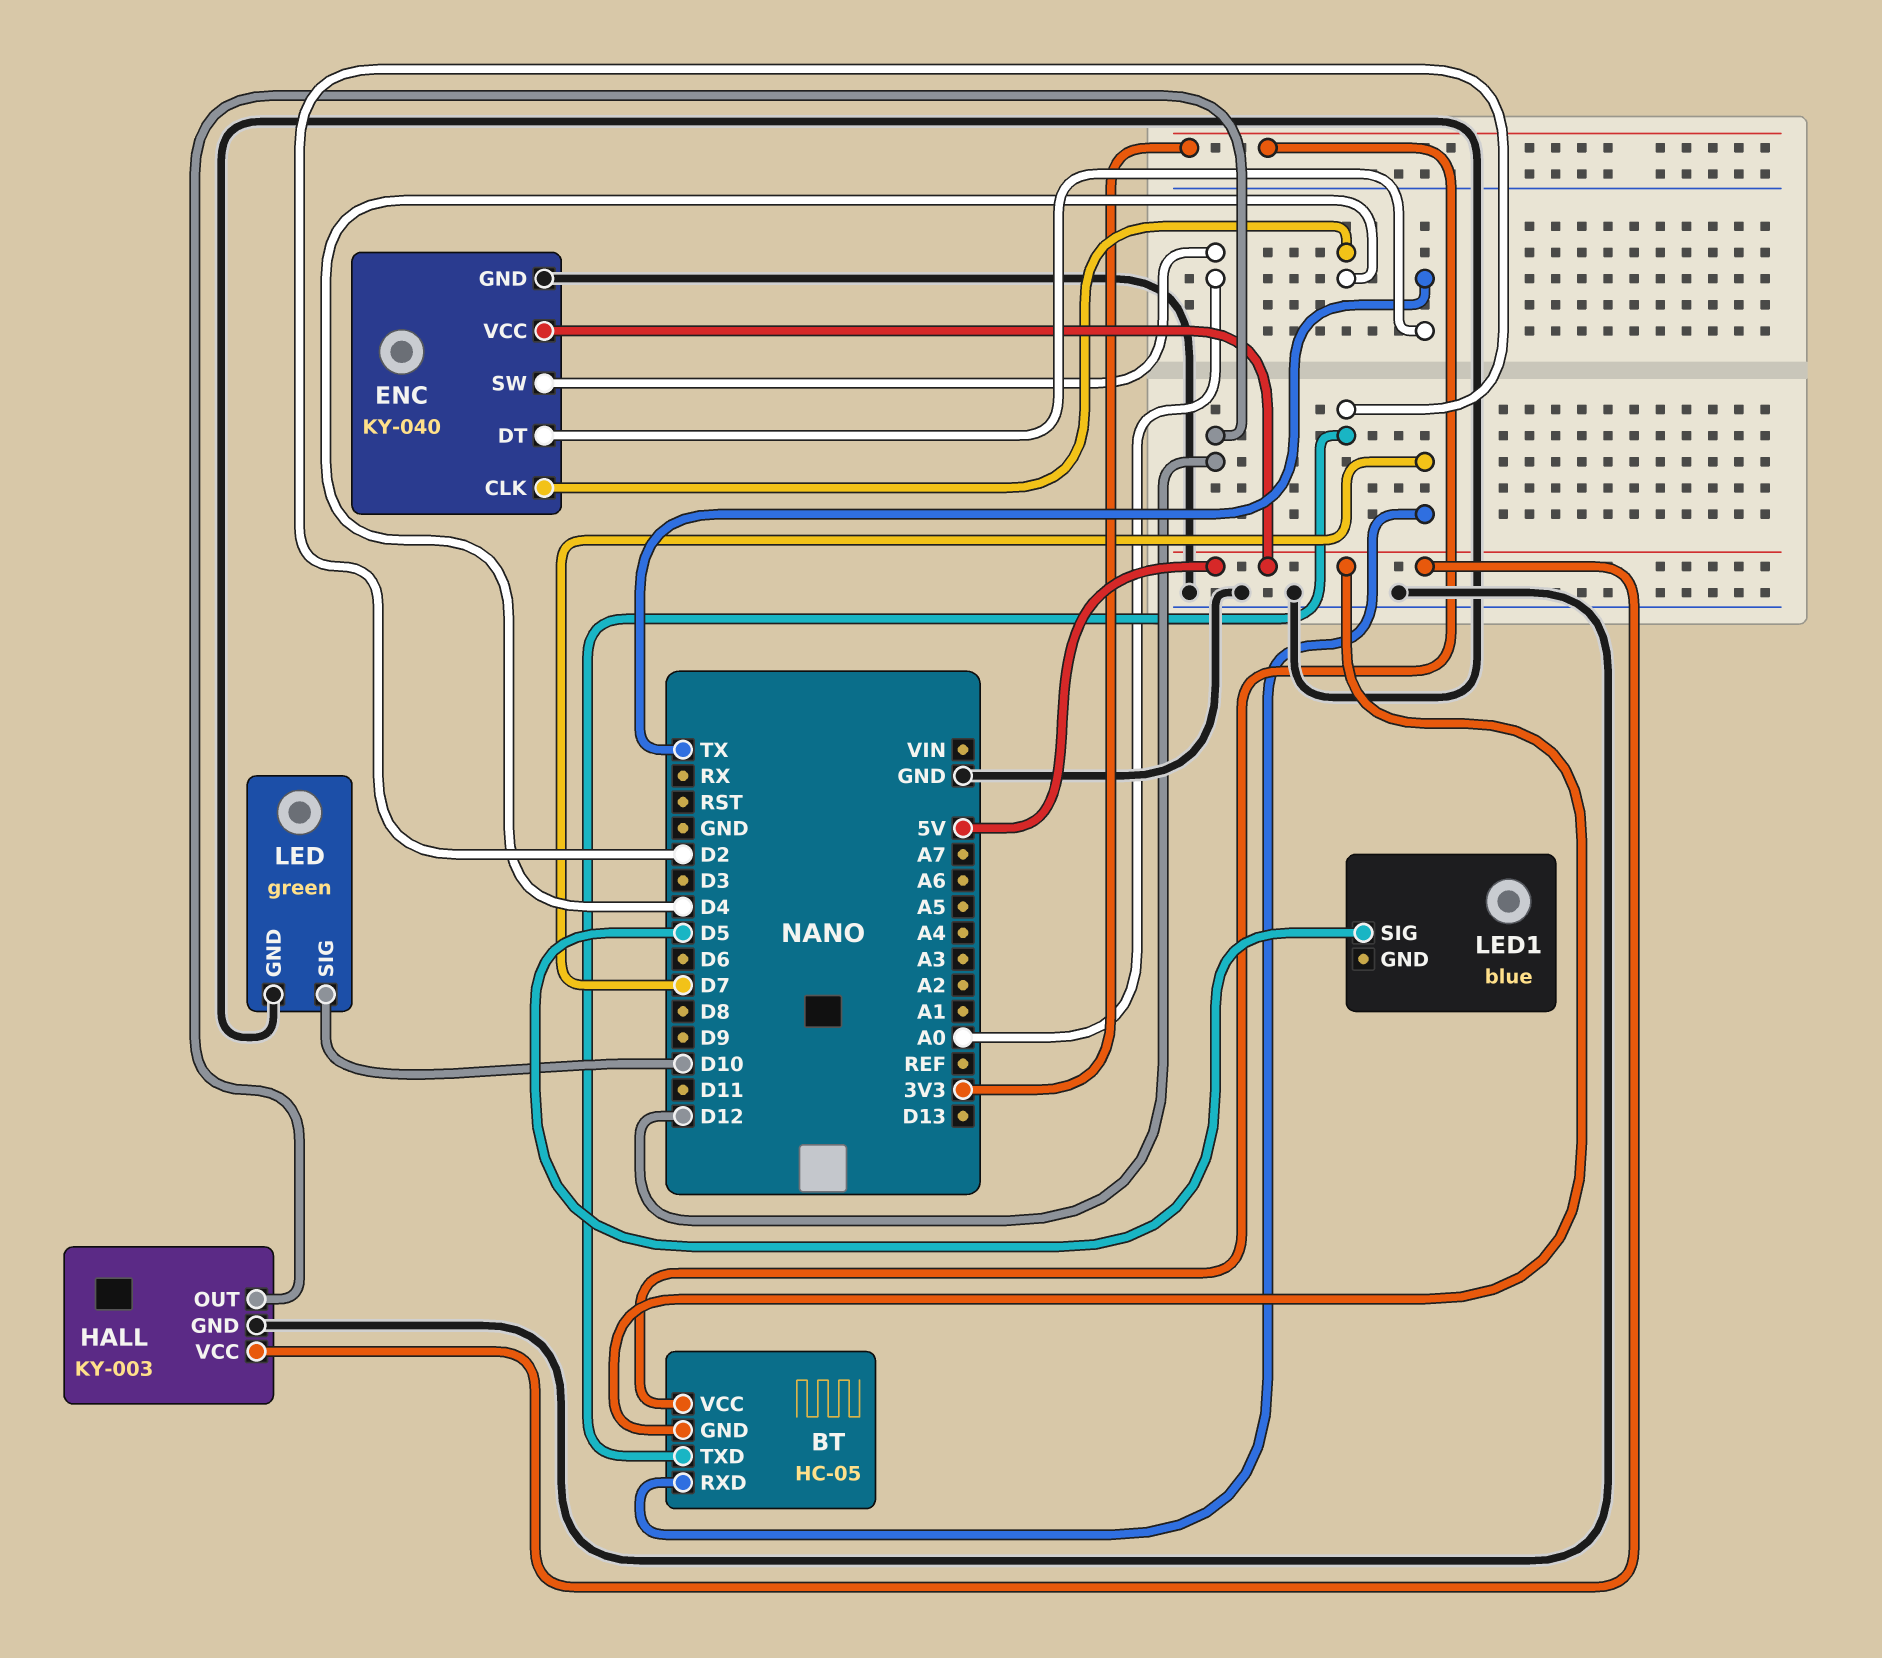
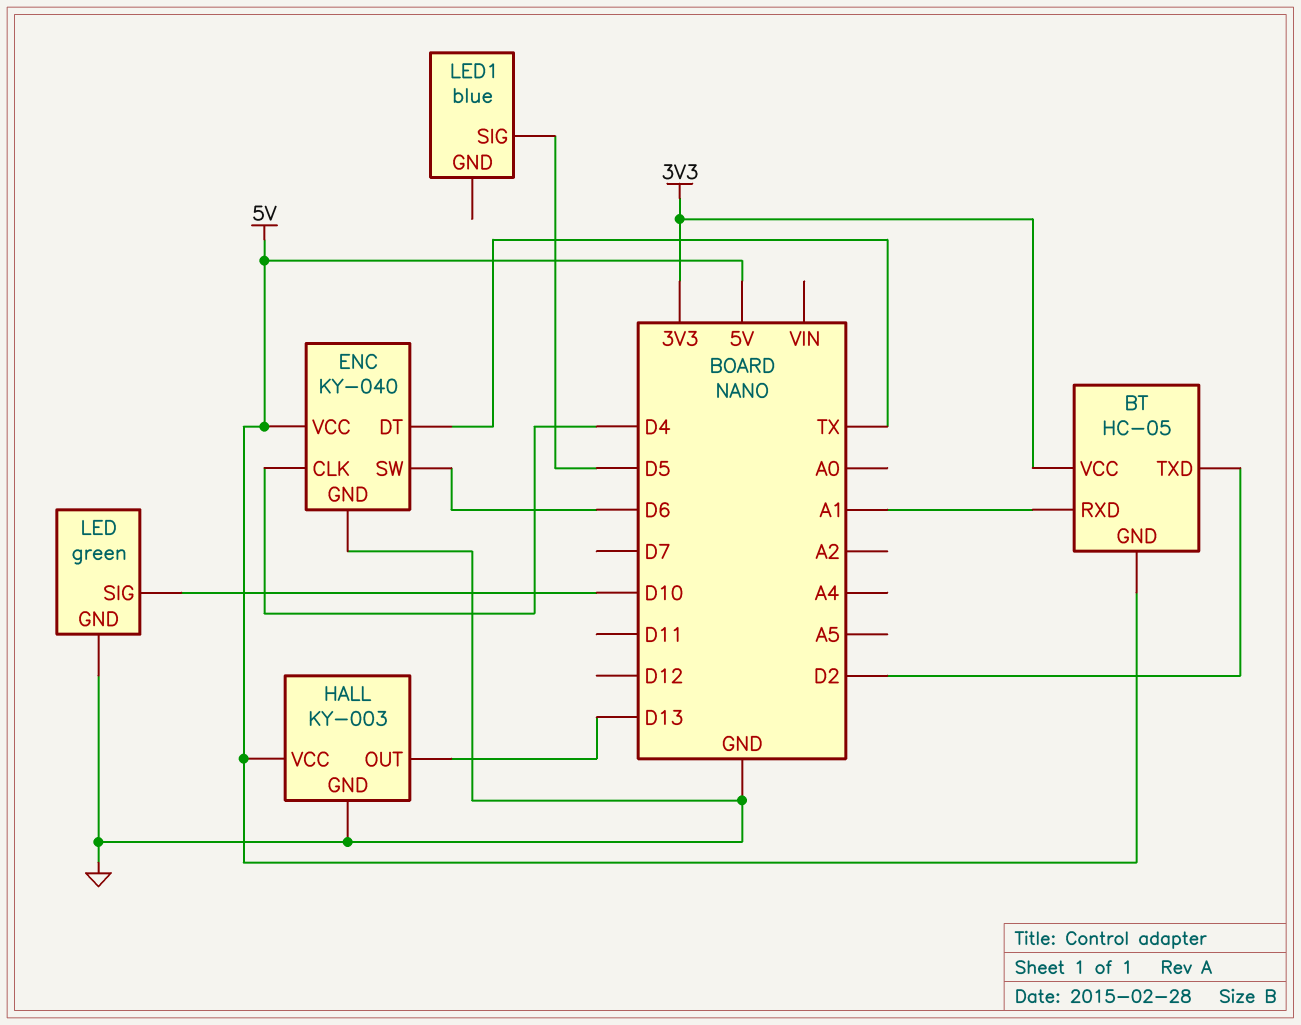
BT pin RXD: D7 -> A1
ENC pin SW: A0 -> D6
HALL pin OUT: D12 -> D13

